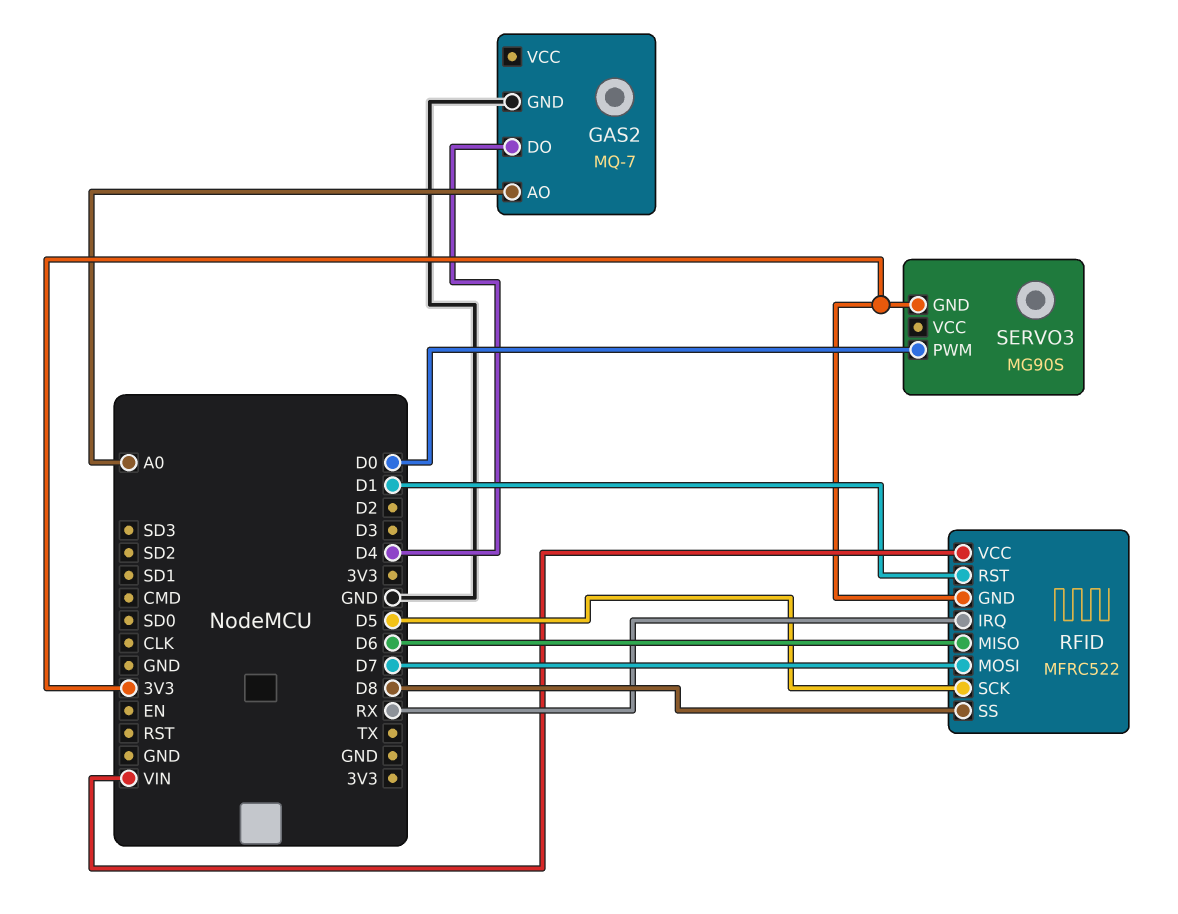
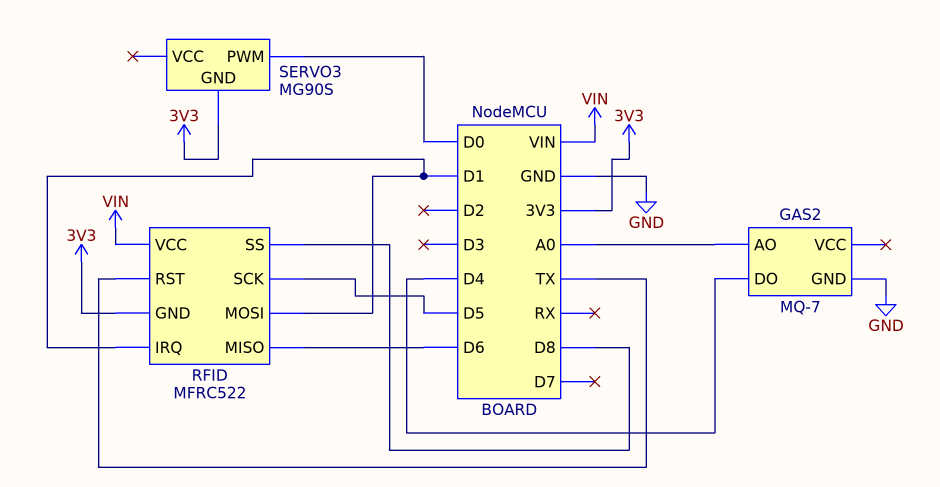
RFID pin IRQ: RX -> D1
RFID pin MOSI: D7 -> D1
RFID pin RST: D1 -> TX

